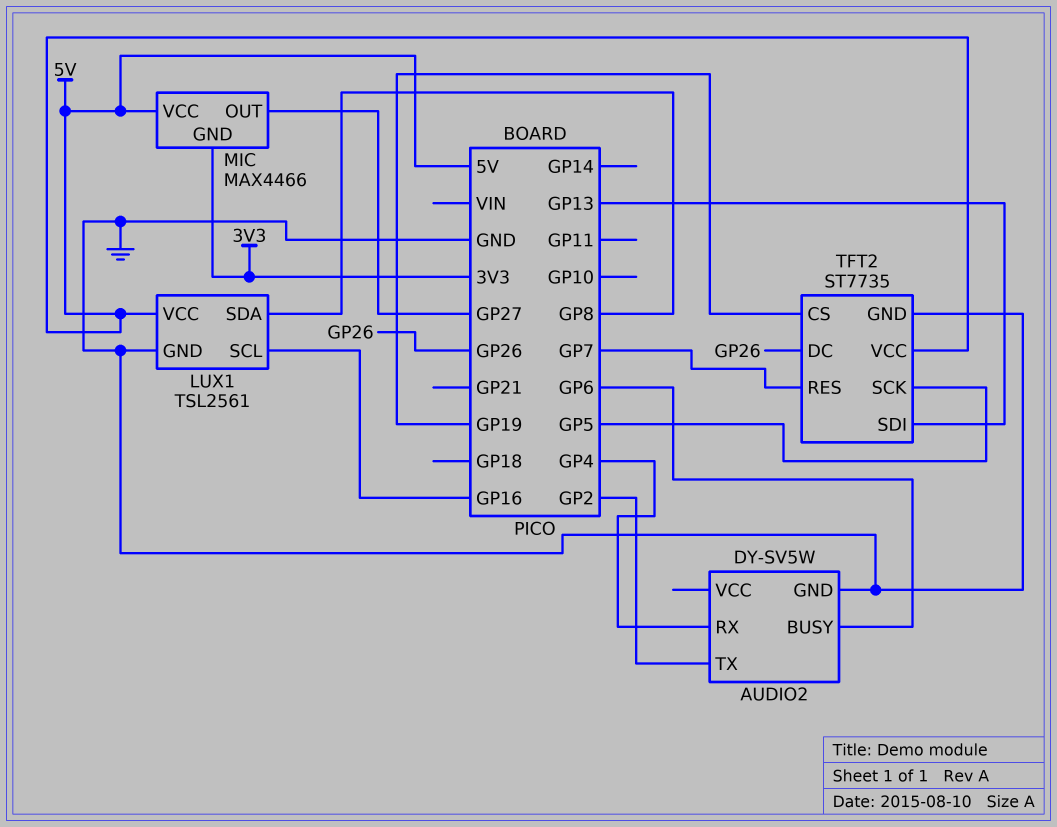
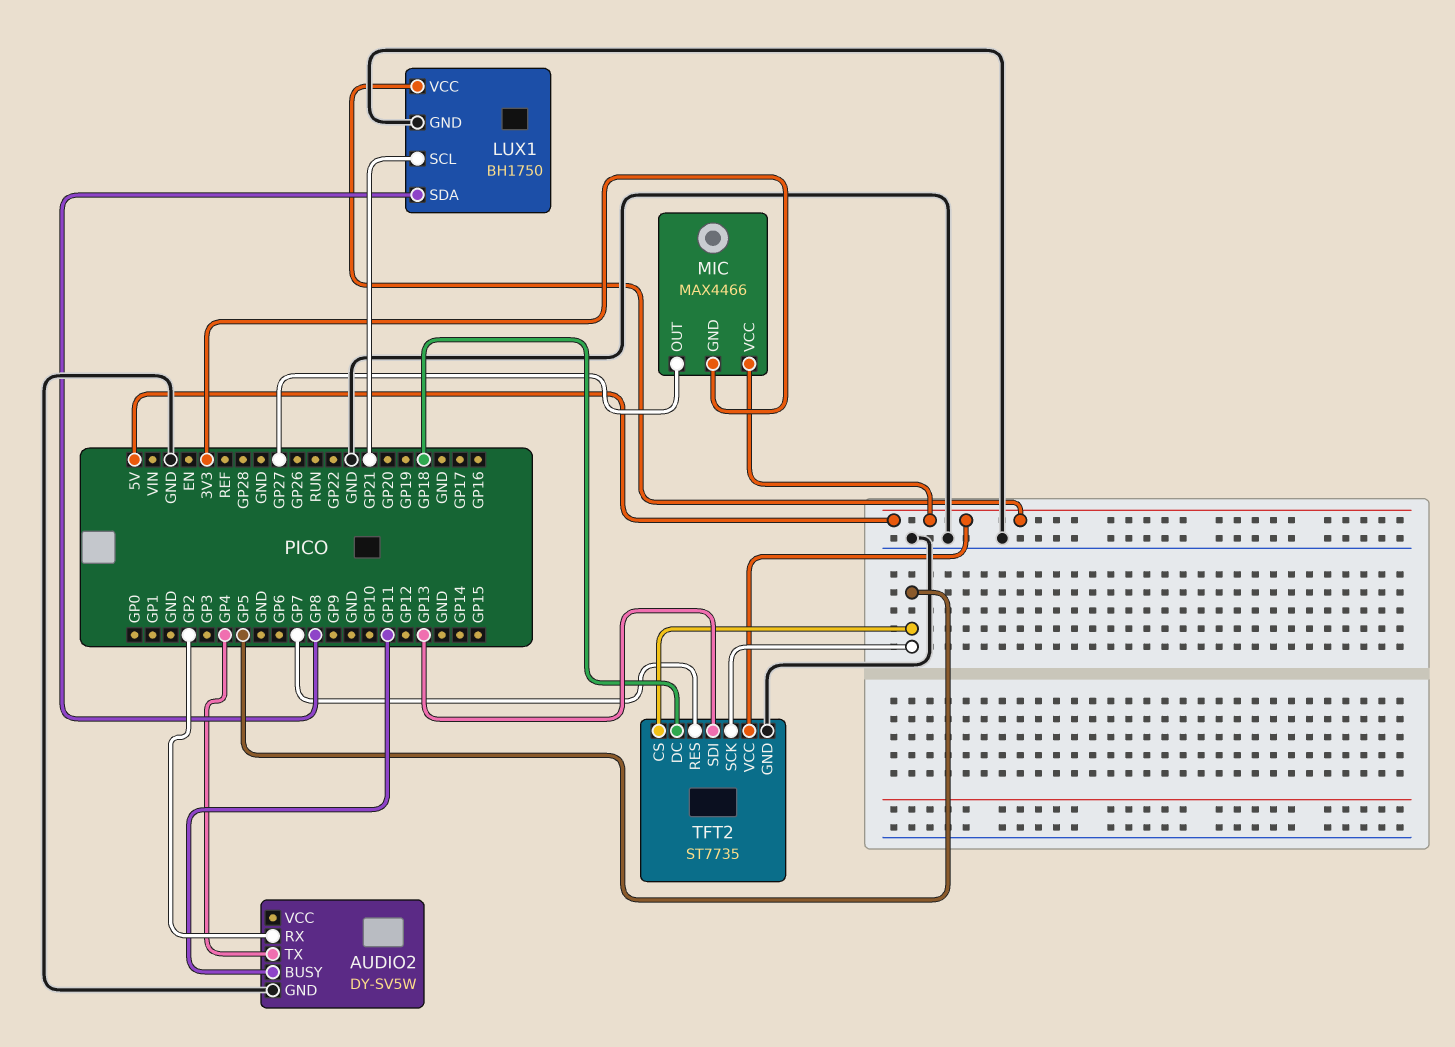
AUDIO2 pin BUSY: GP6 -> GP11
AUDIO2 pin RX: GP4 -> GP2
AUDIO2 pin TX: GP2 -> GP4
LUX1: TSL2561 -> BH1750
LUX1 pin SCL: GP16 -> GP21
TFT2 pin CS: GP19 -> GP5
TFT2 pin DC: GP26 -> GP18

